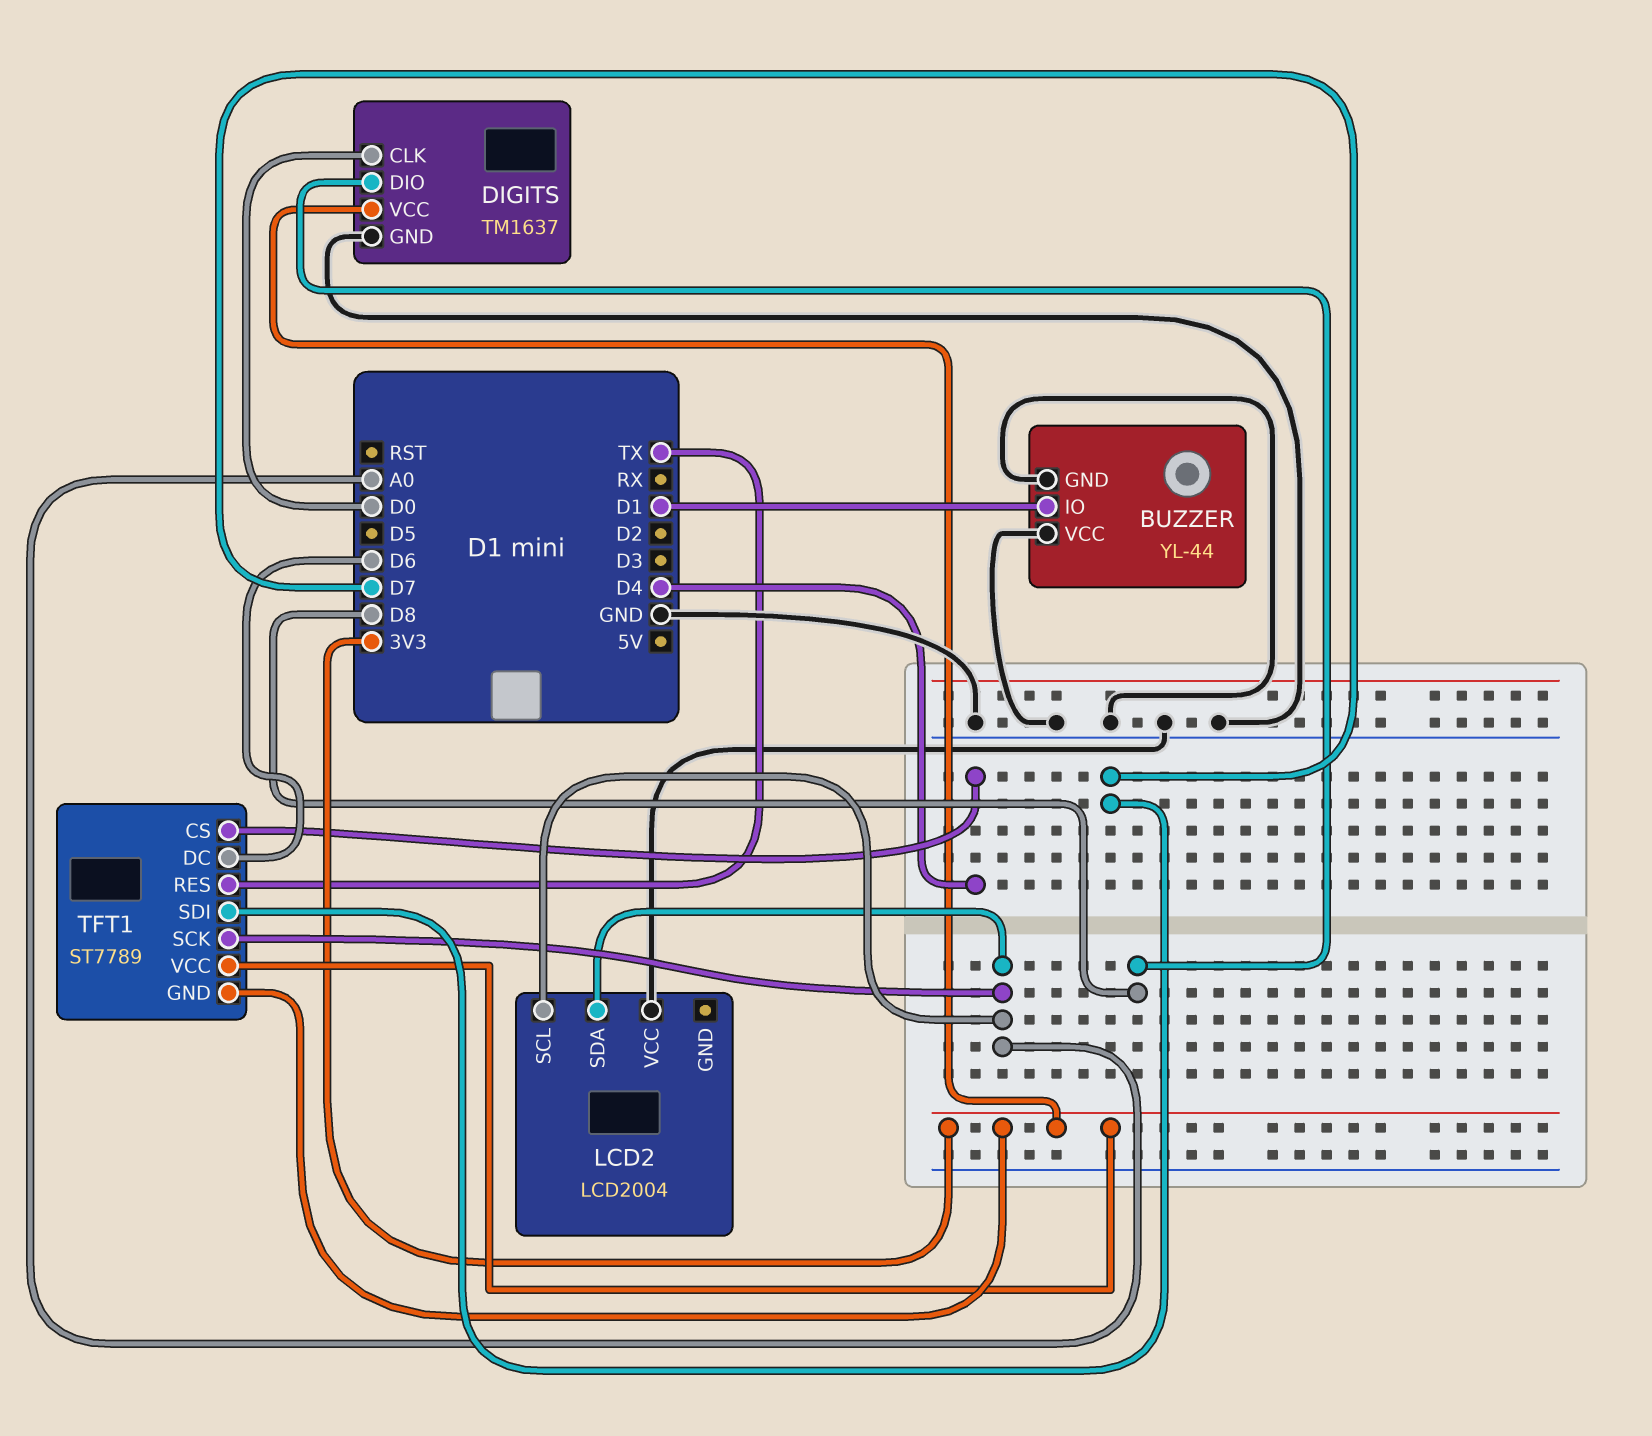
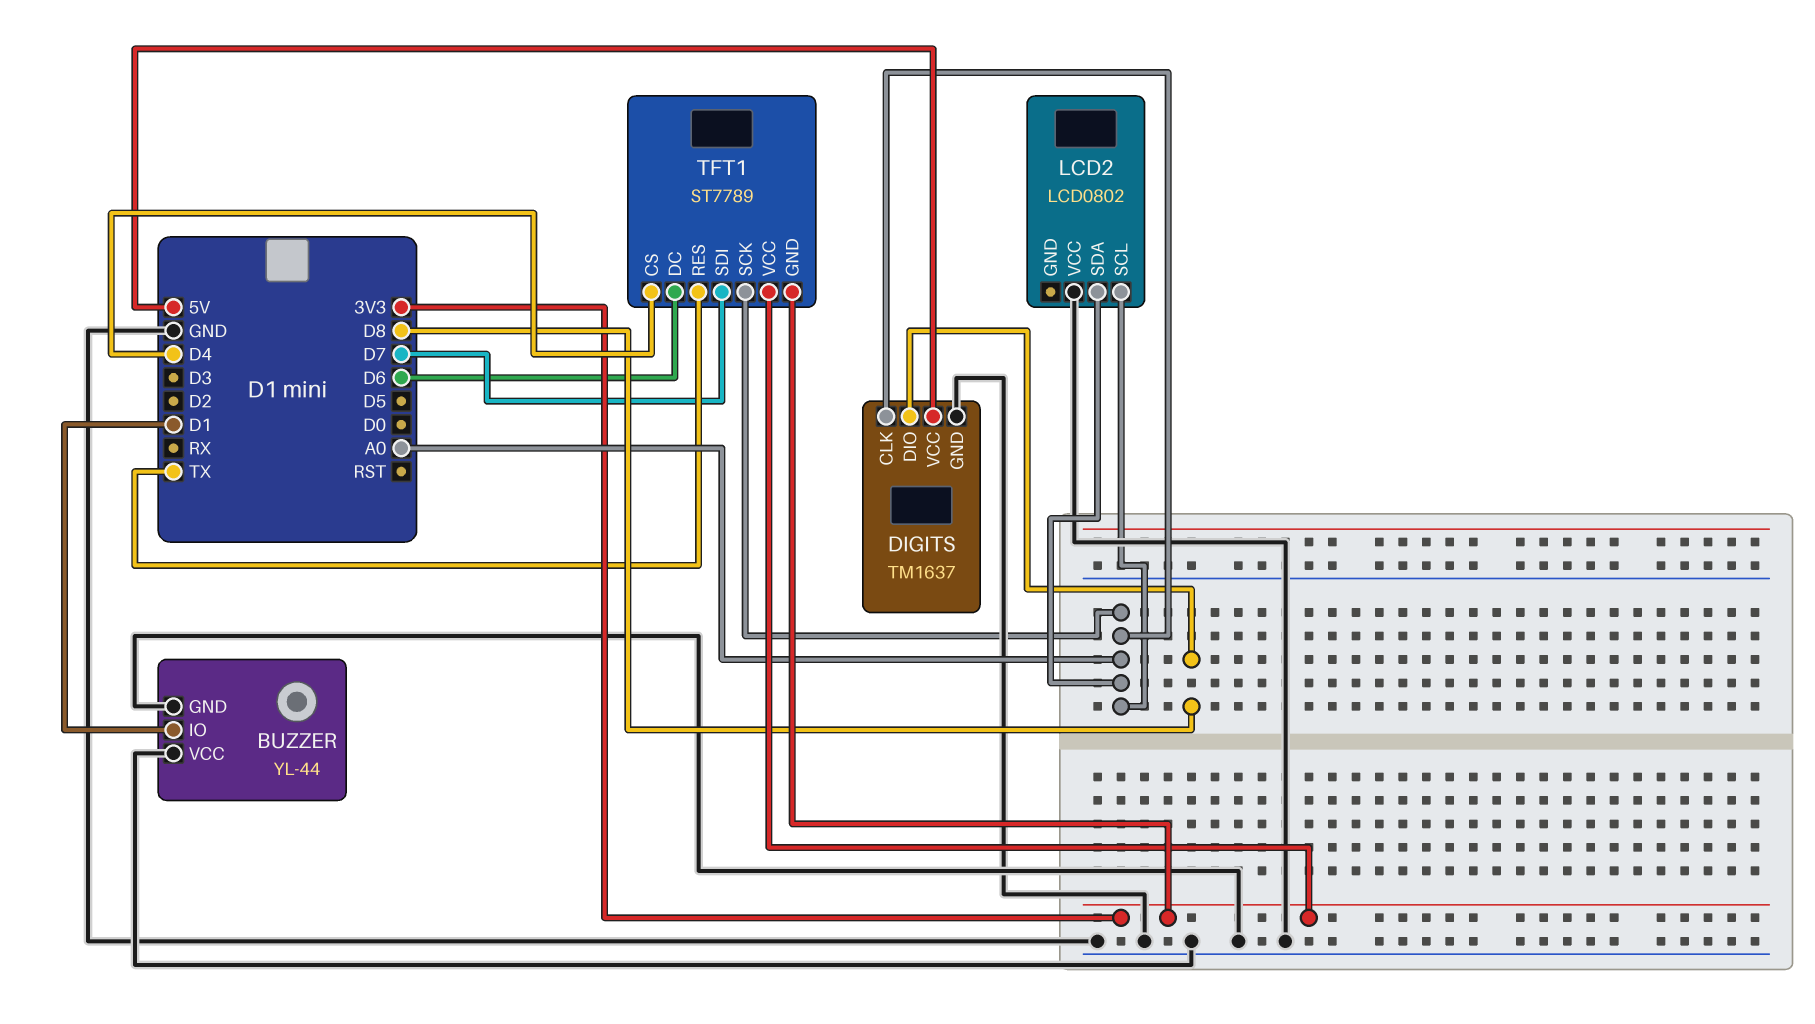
DIGITS pin CLK: D0 -> A0
DIGITS pin VCC: 3V3 -> 5V
LCD2: LCD2004 -> LCD0802

